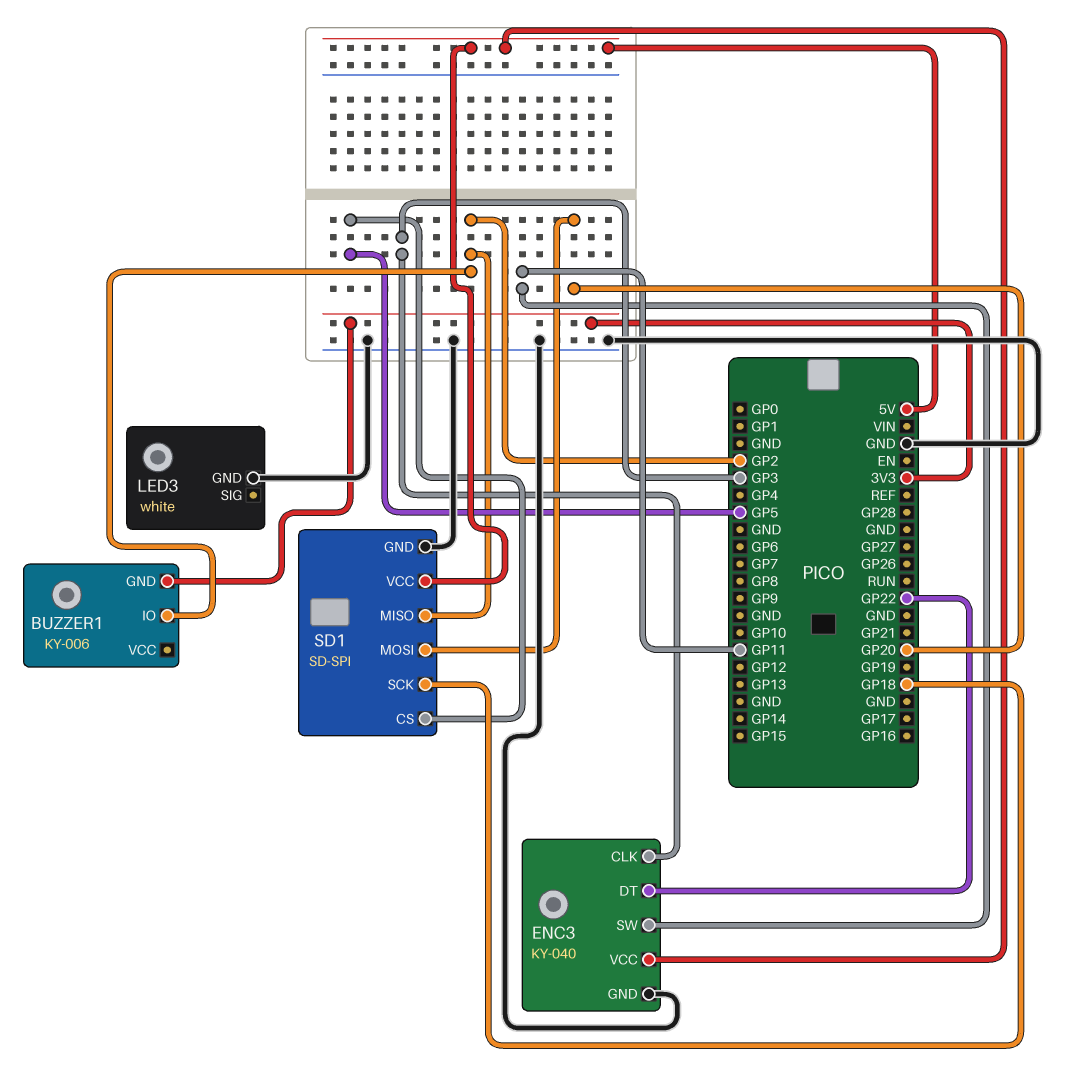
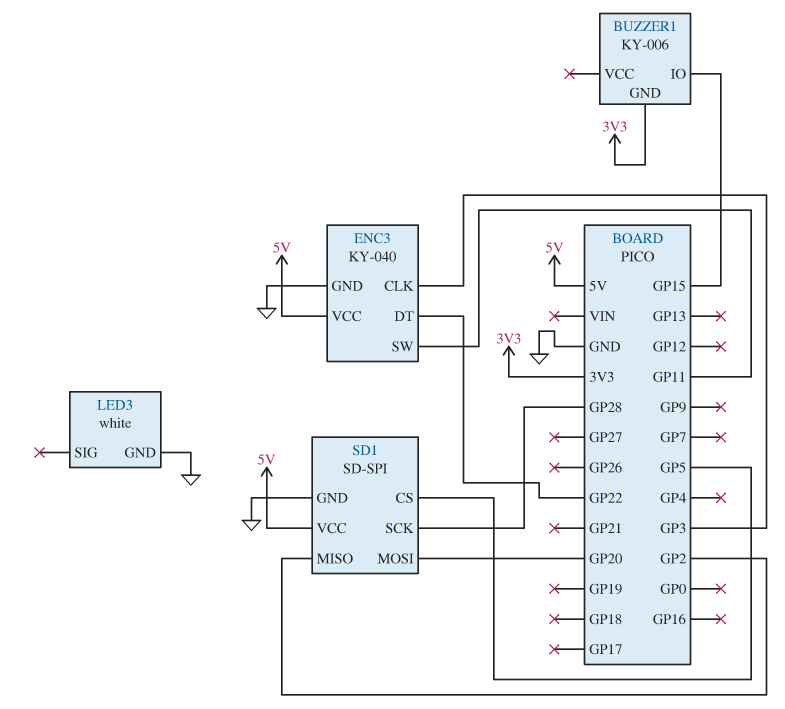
BUZZER1 pin IO: GP2 -> GP15
SD1 pin SCK: GP18 -> GP28

